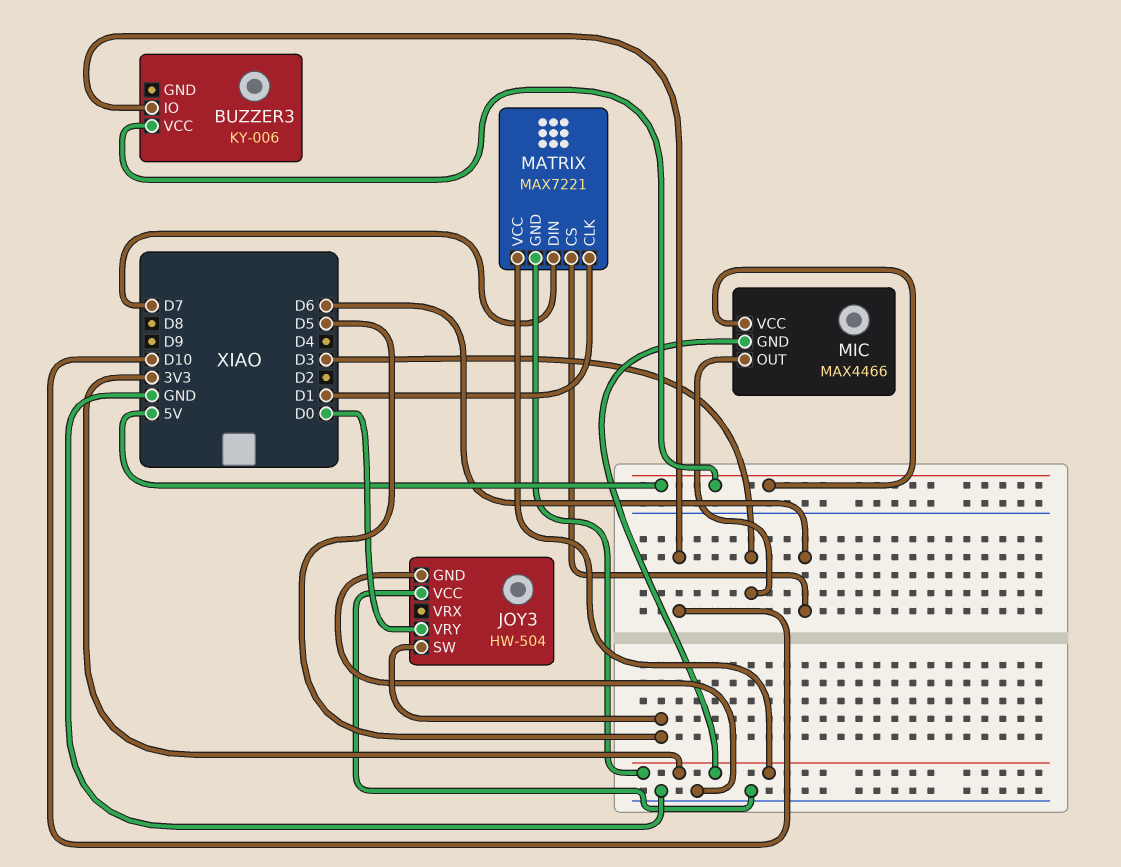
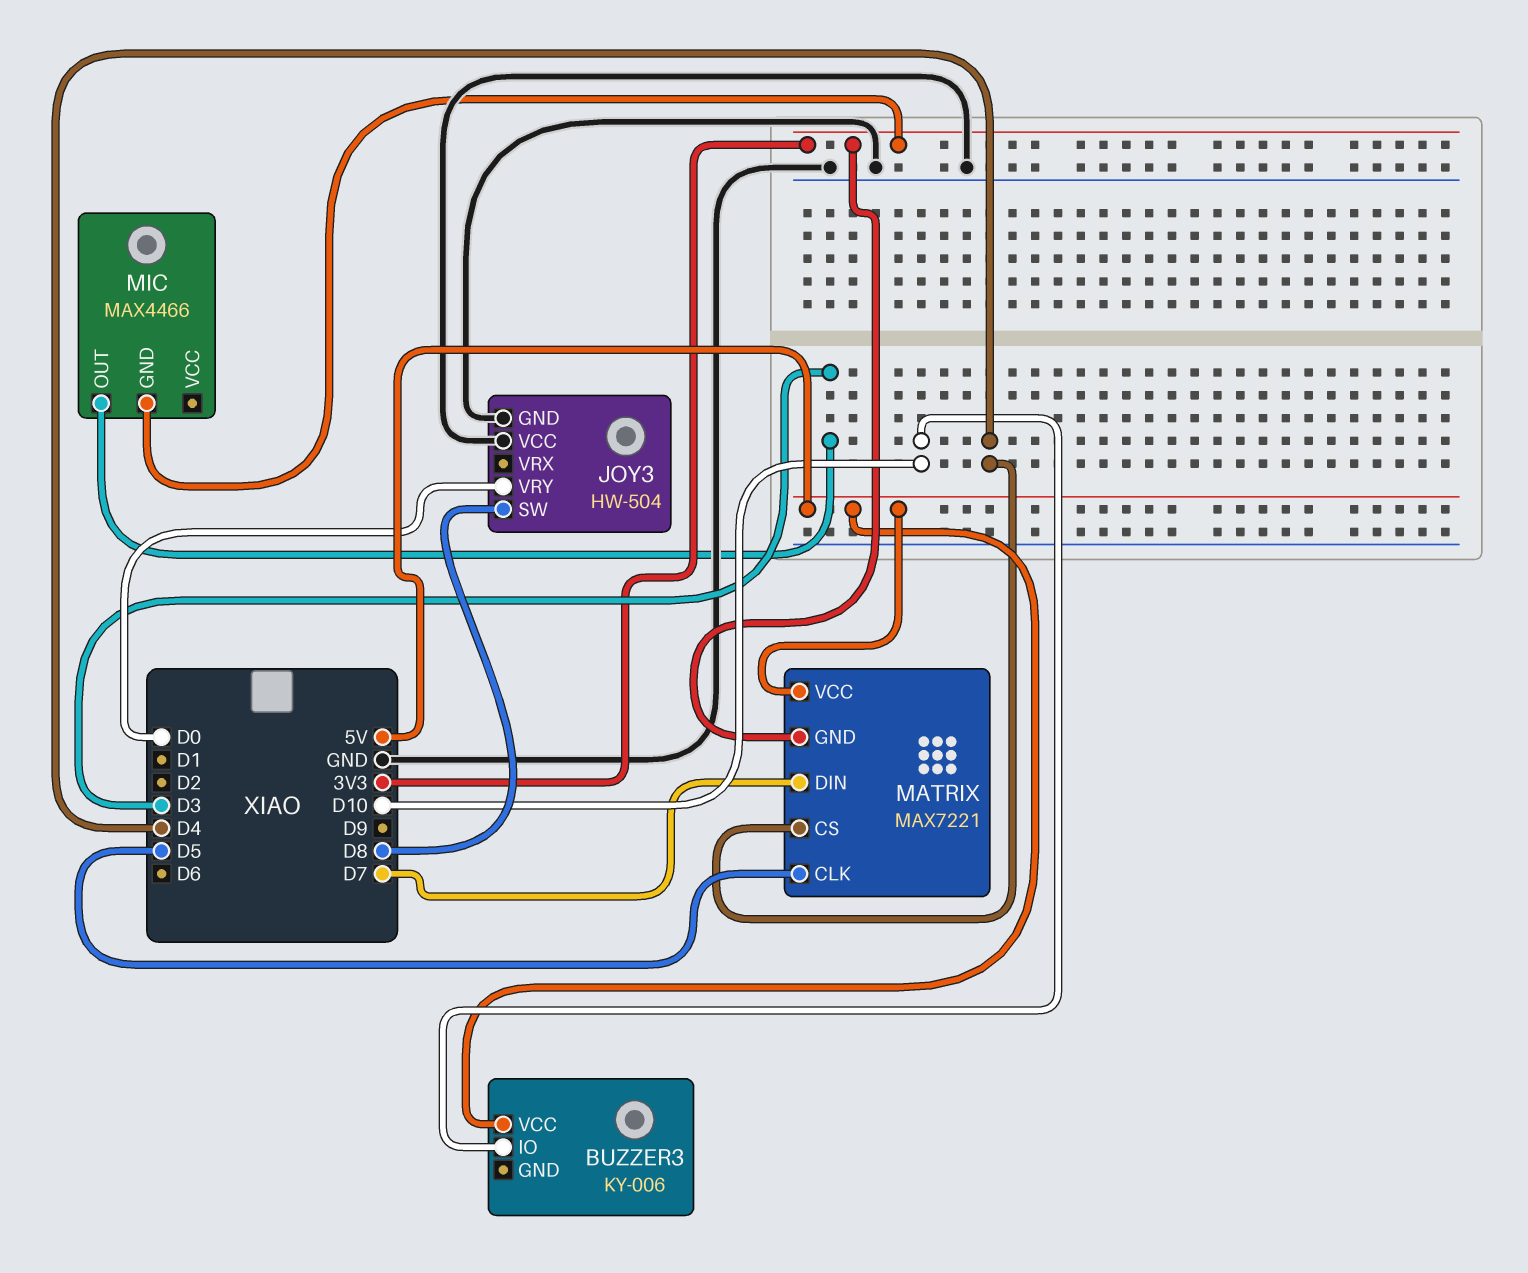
JOY3 pin SW: D5 -> D8
MATRIX pin CLK: D1 -> D5
MATRIX pin CS: D6 -> D4
MATRIX pin VCC: 3V3 -> 5V
MIC pin VCC: 5V -> none

